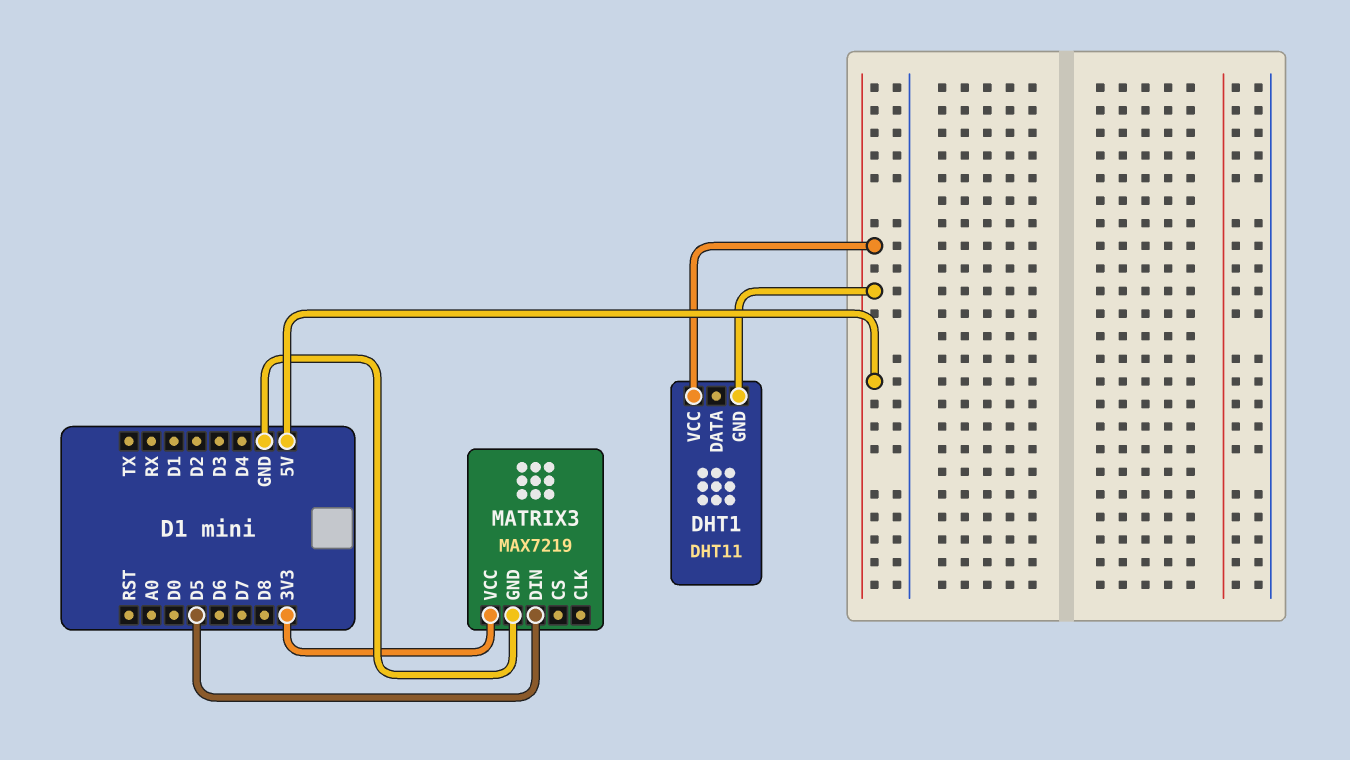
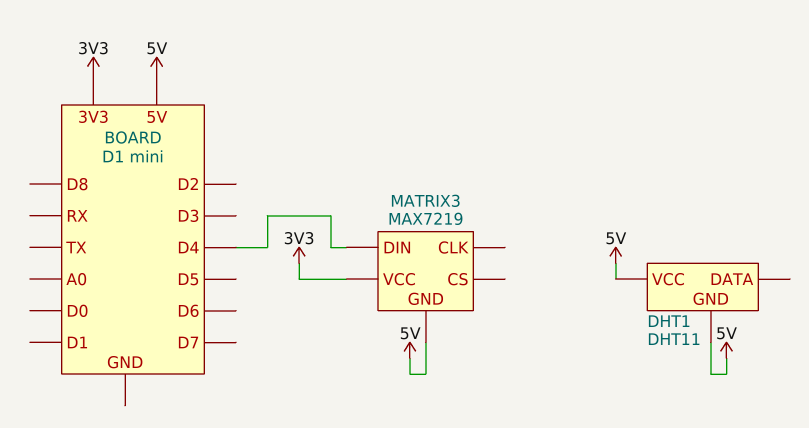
MATRIX3 pin DIN: D5 -> D4
MATRIX3 pin GND: GND -> 5V

